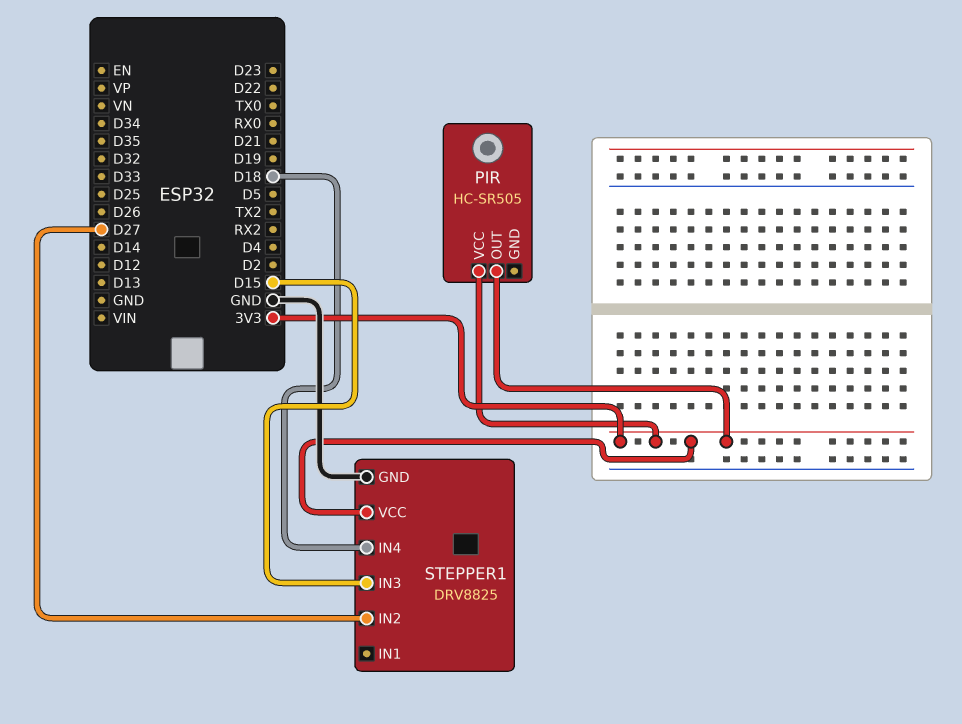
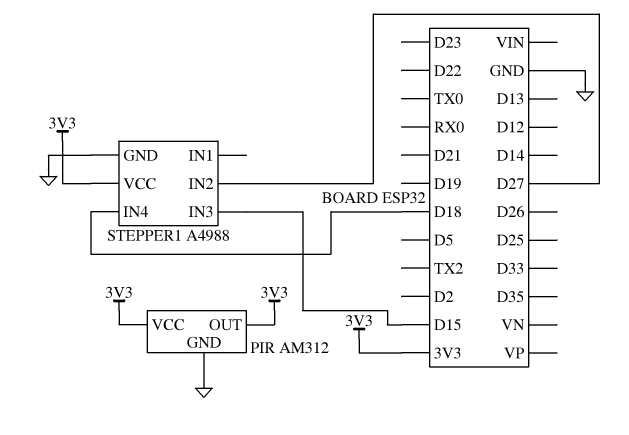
PIR: HC-SR505 -> AM312
PIR pin GND: none -> GND
STEPPER1: DRV8825 -> A4988

